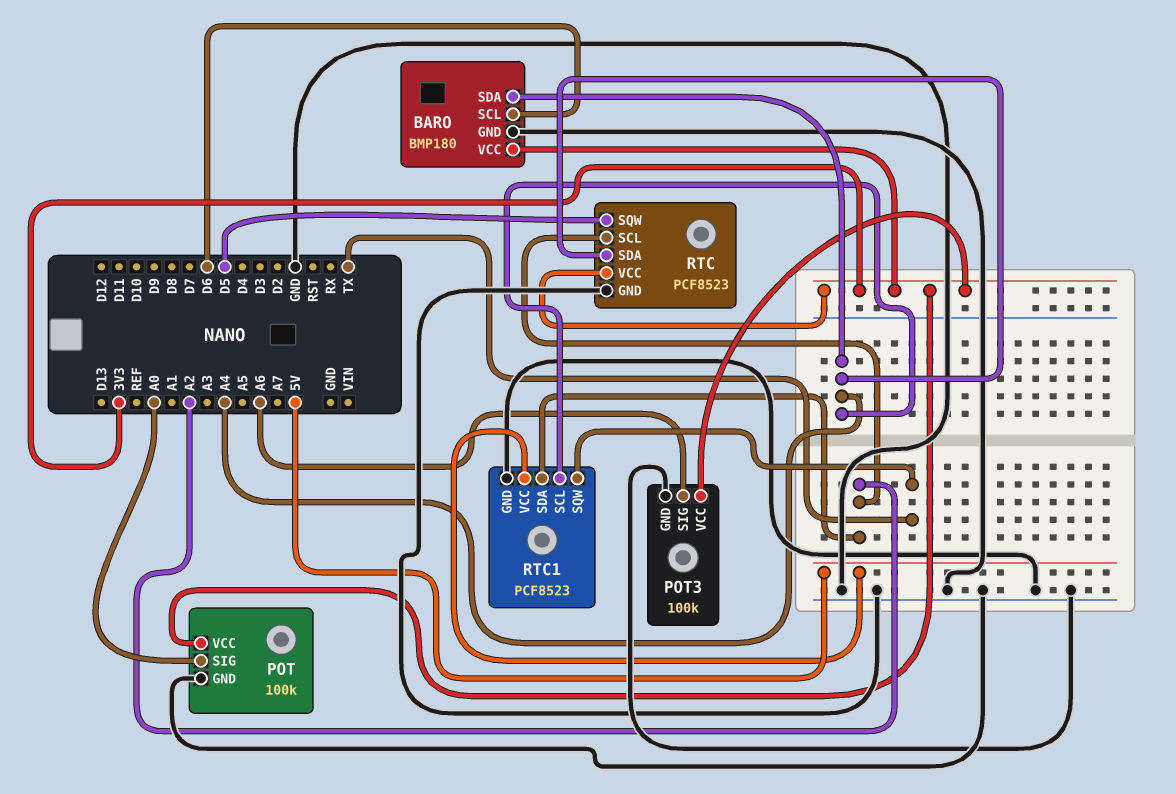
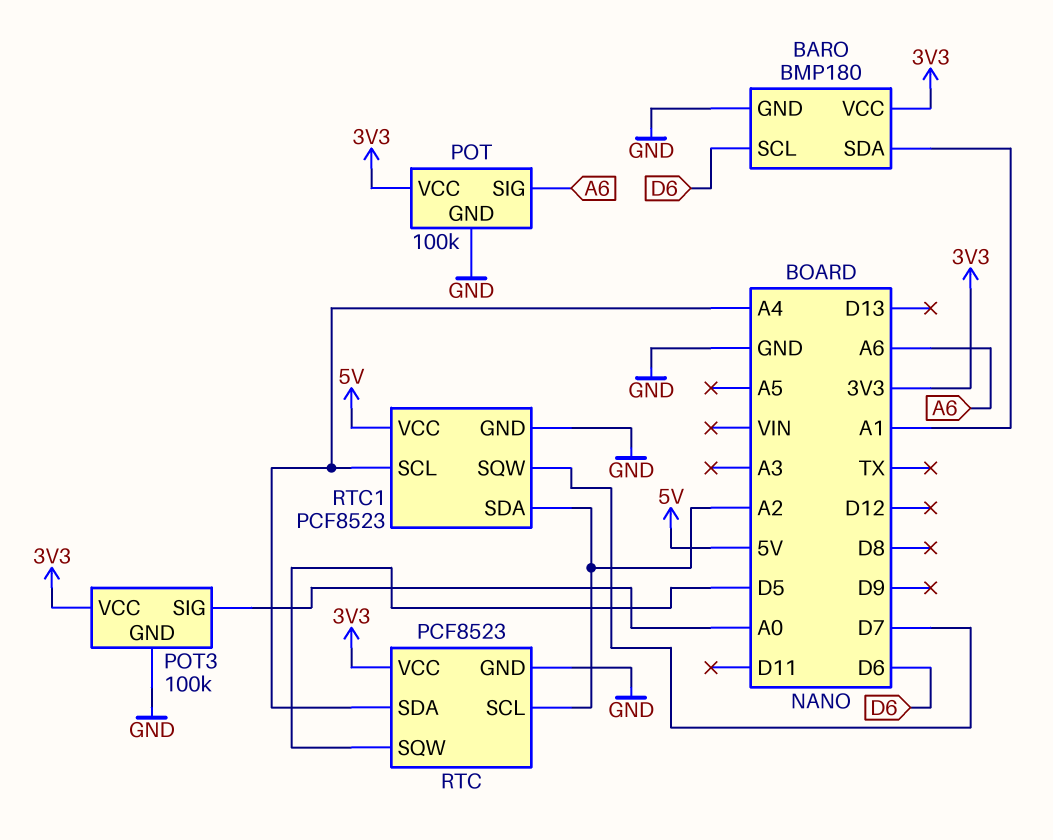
BARO pin SDA: A4 -> A1
POT pin SIG: A0 -> A6
POT3 pin SIG: A6 -> A0
RTC1 pin SQW: TX -> D7

